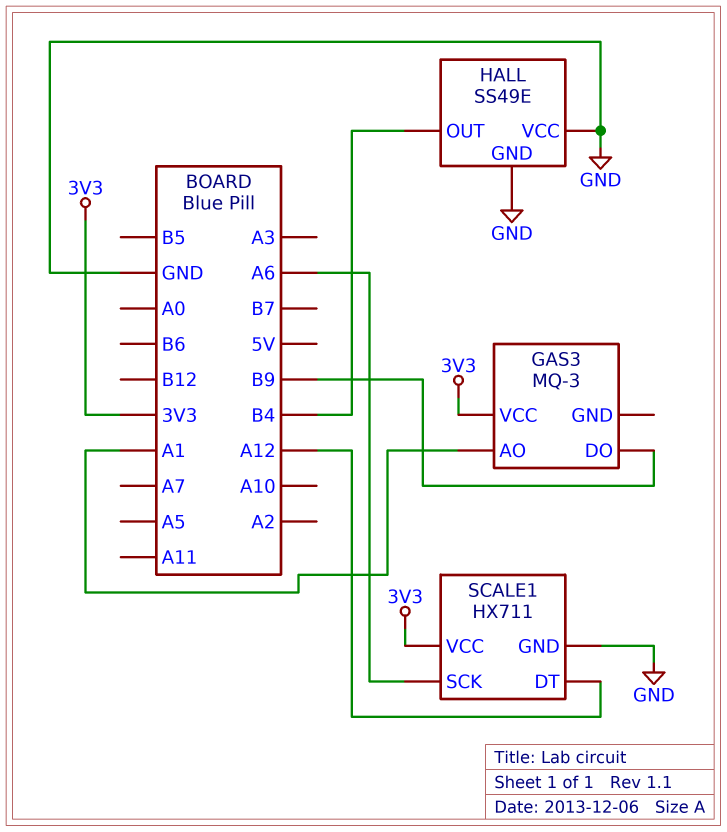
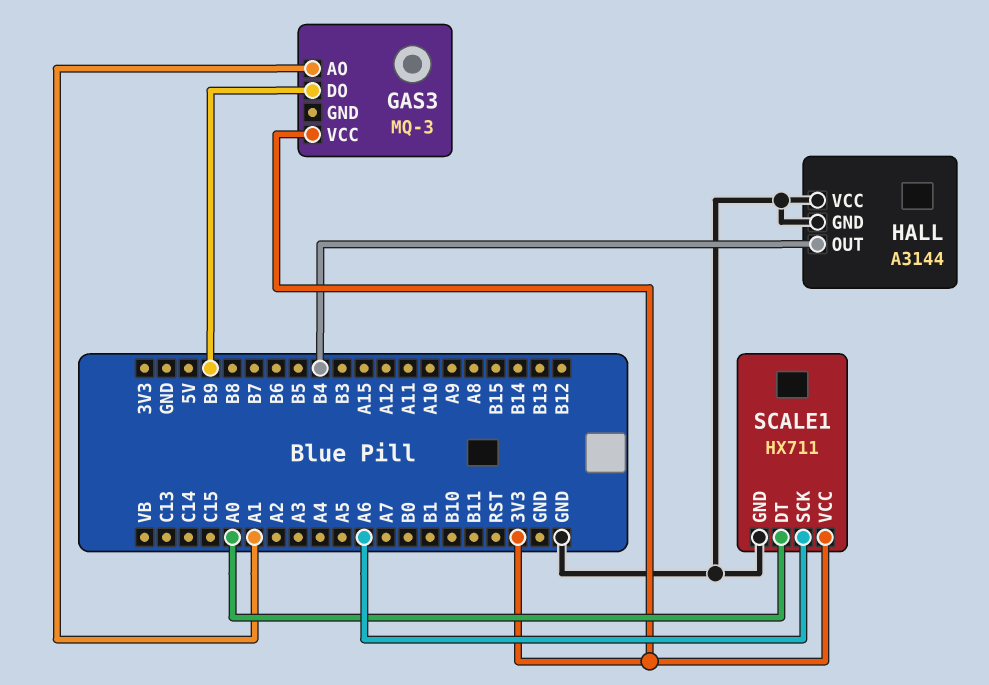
HALL: SS49E -> A3144
SCALE1 pin DT: A12 -> A0

